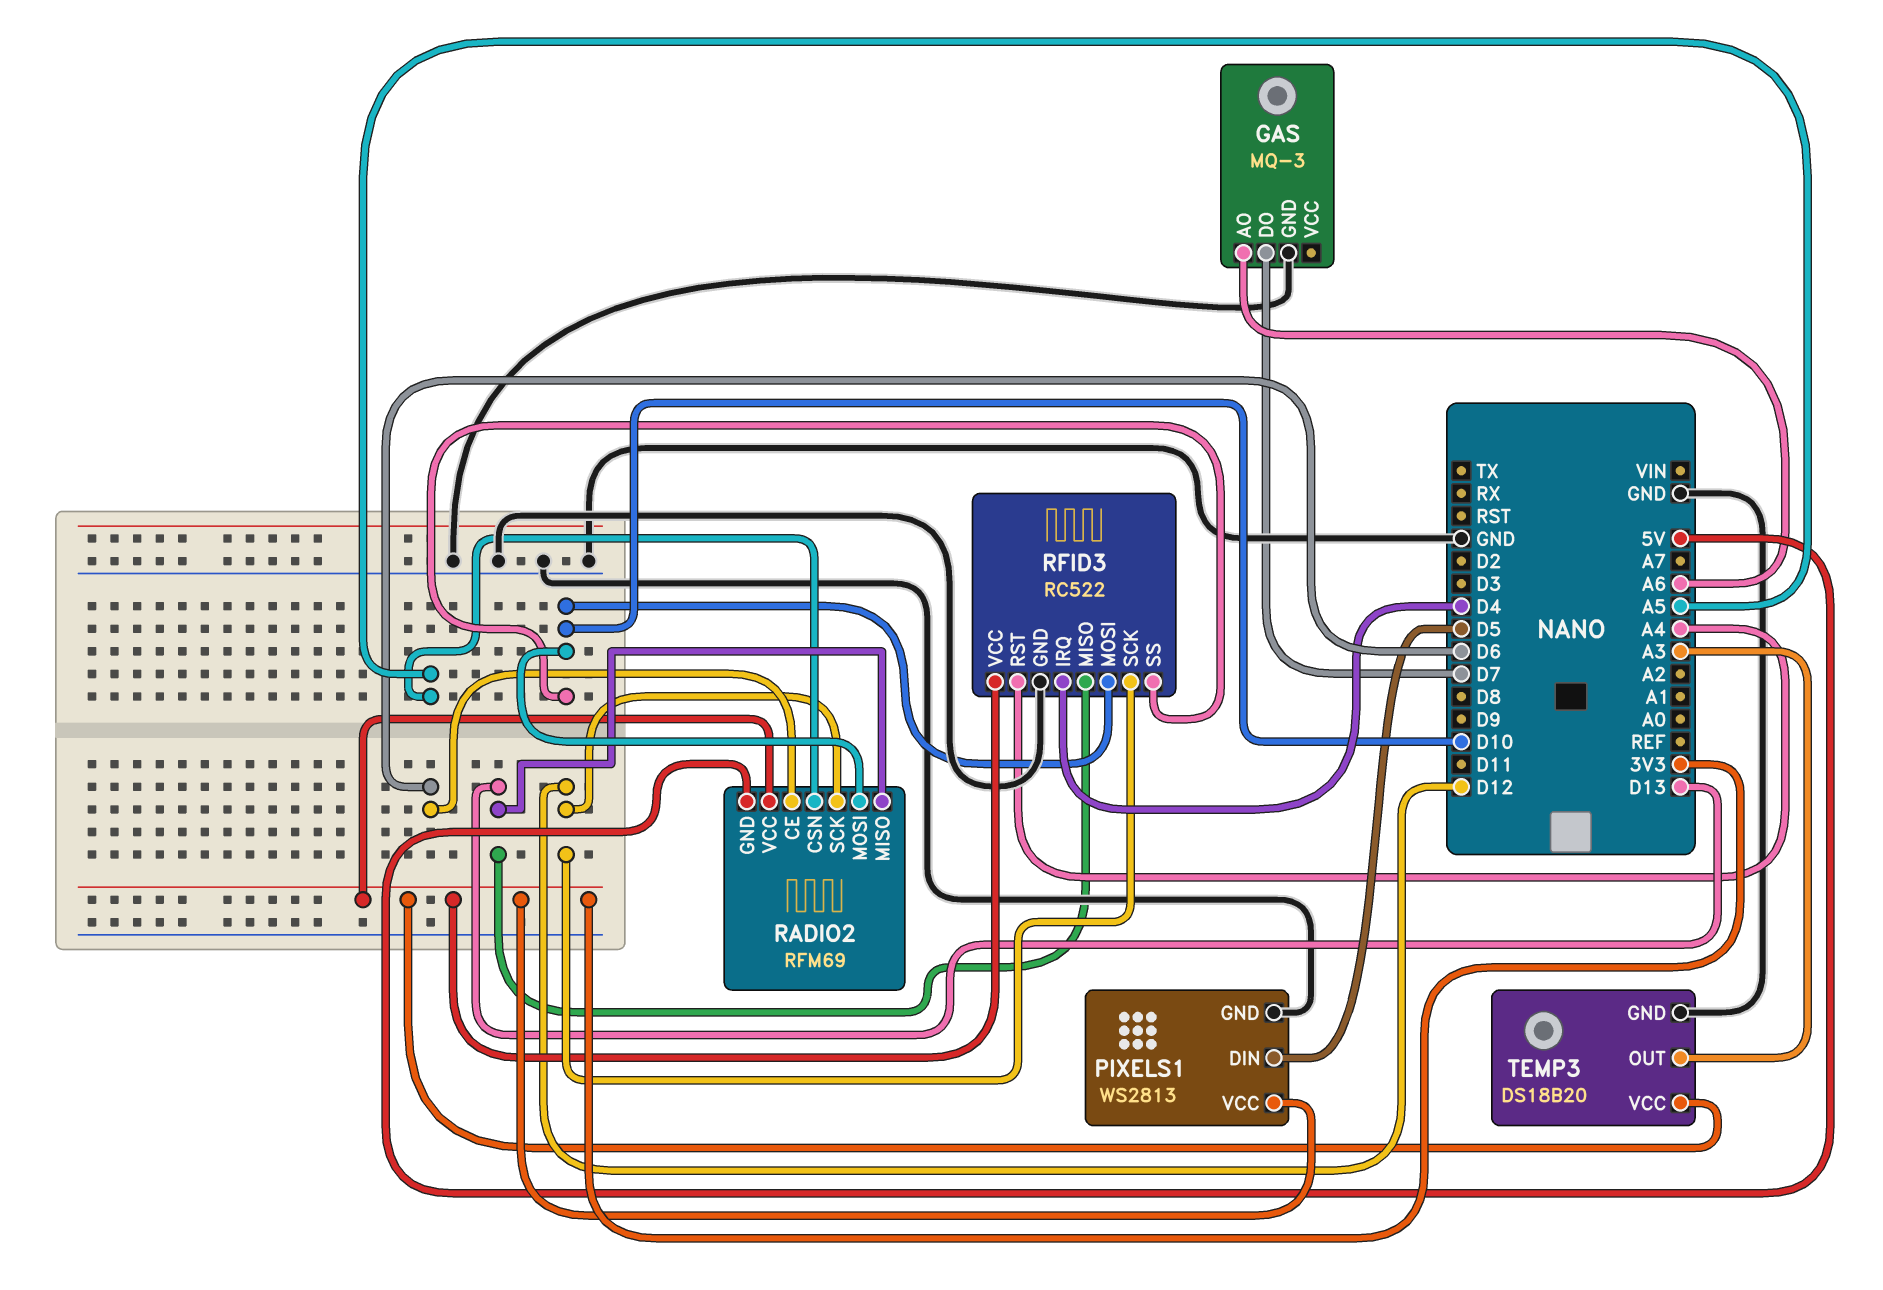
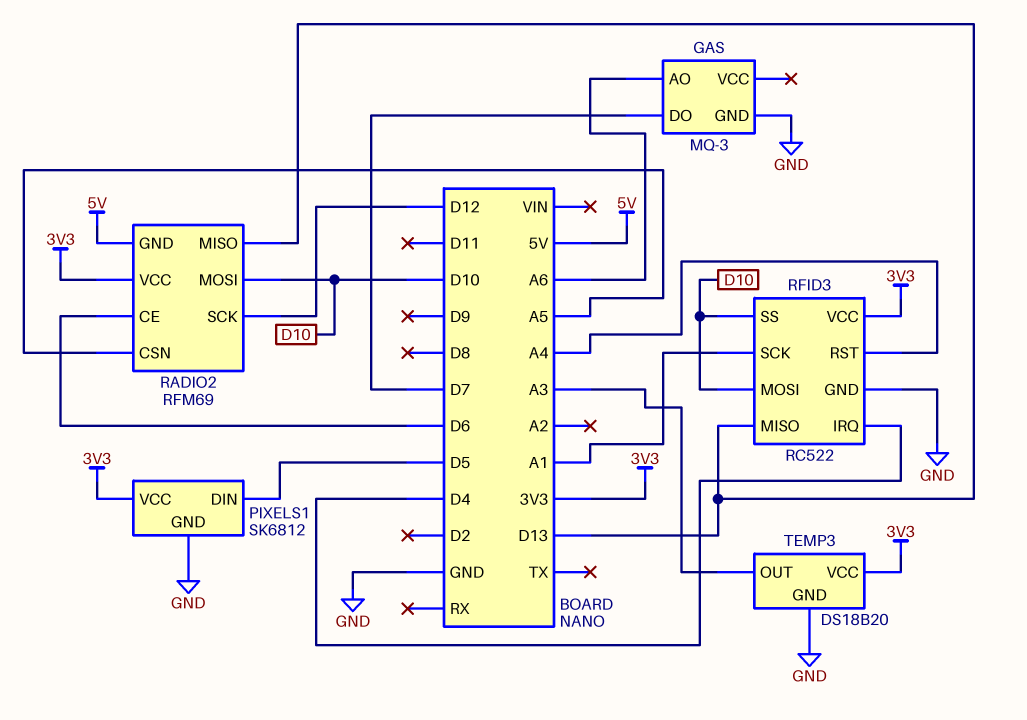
PIXELS1: WS2813 -> SK6812
RFID3 pin SCK: D12 -> A1

